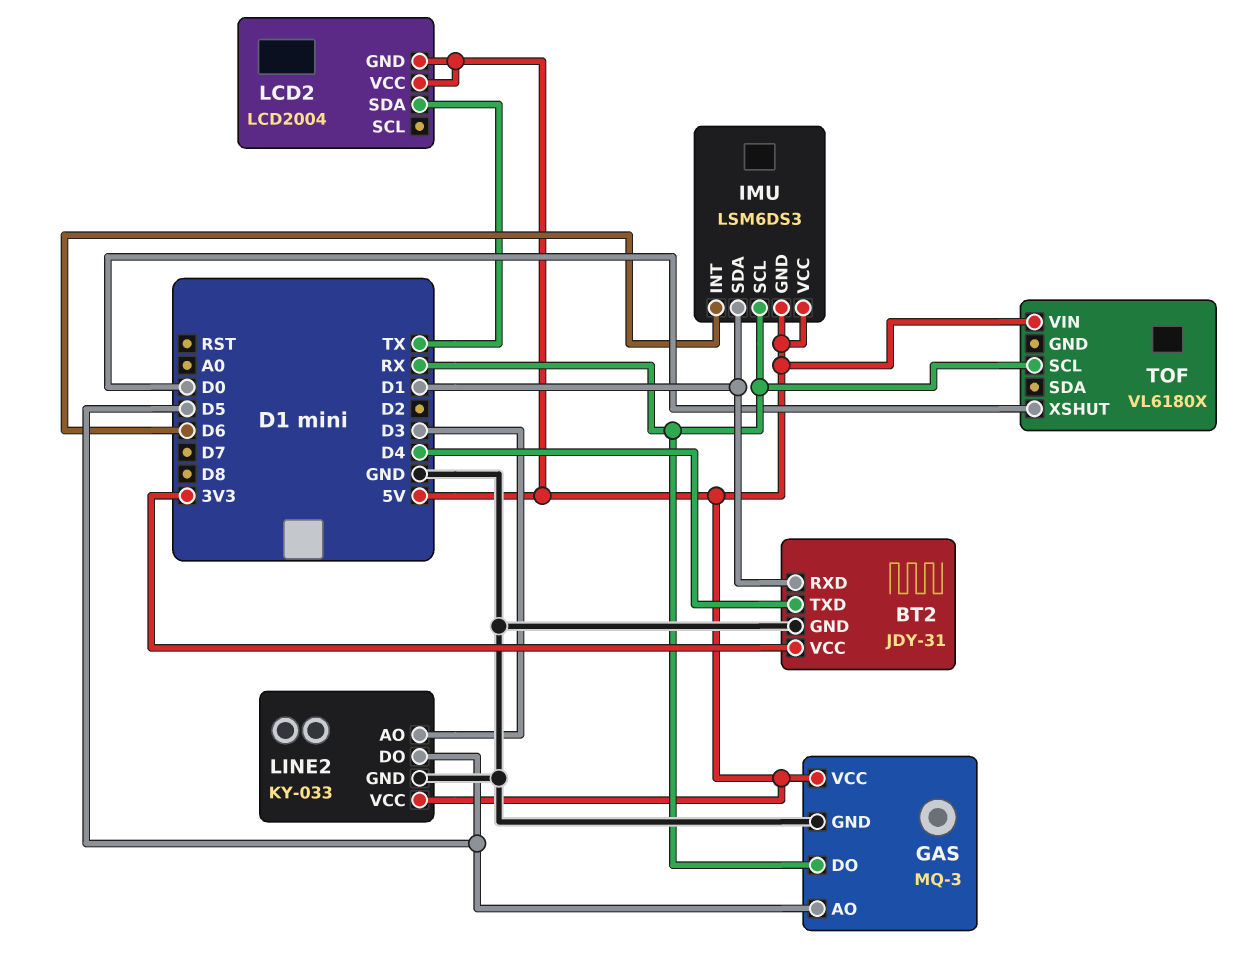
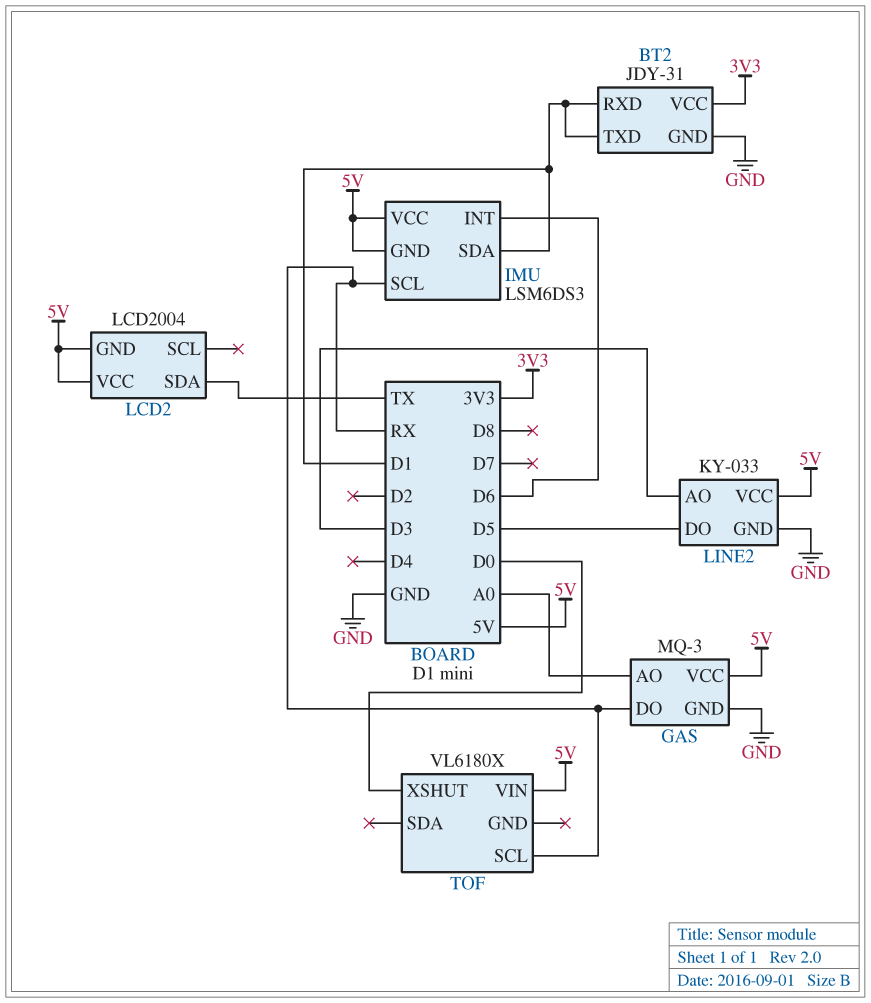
BT2 pin TXD: D4 -> D1
GAS pin AO: D5 -> A0

